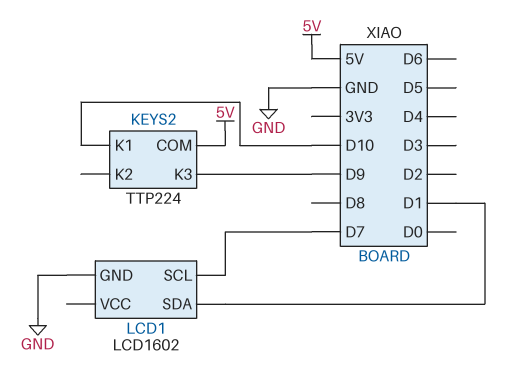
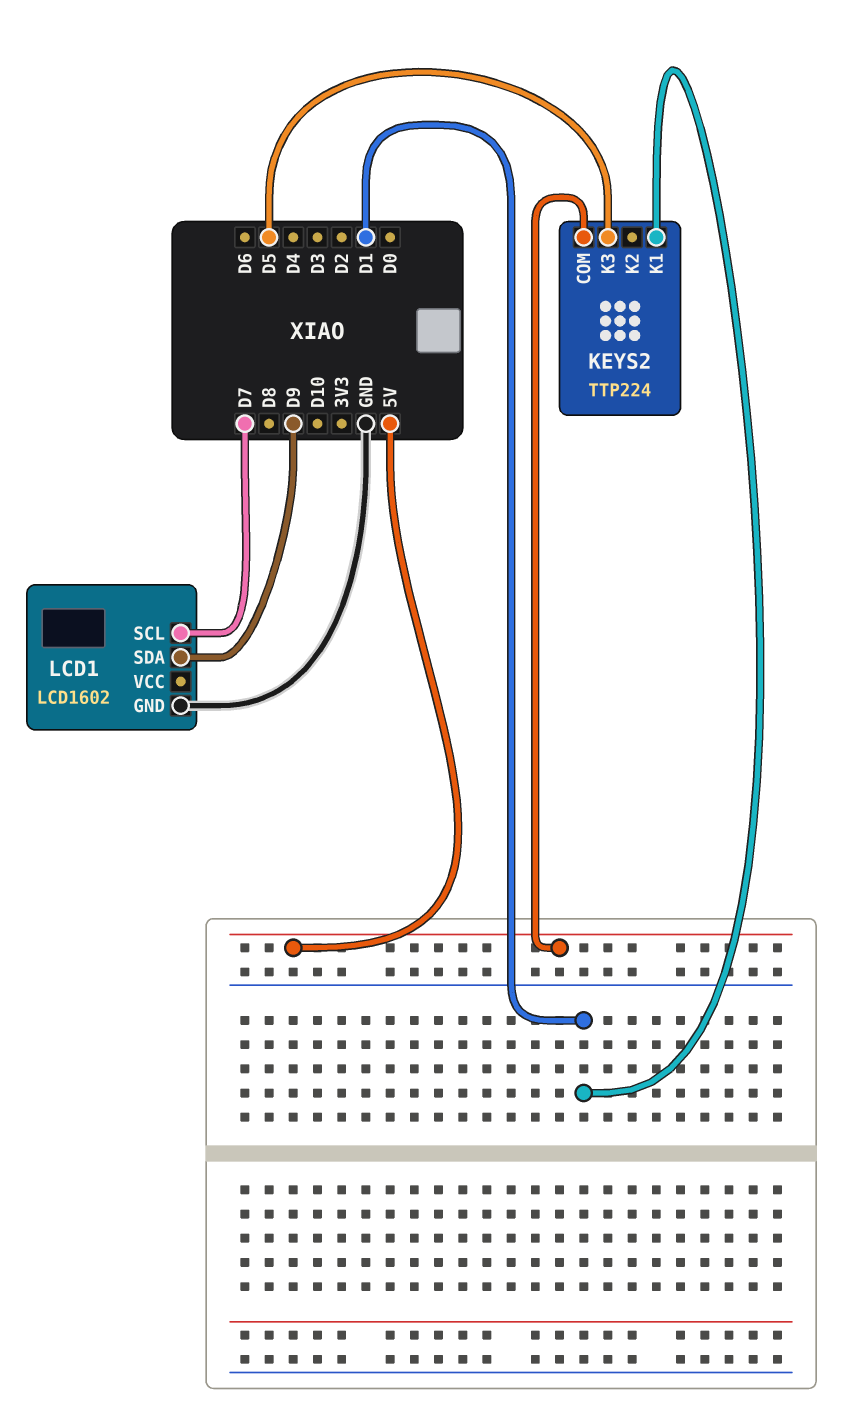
KEYS2 pin K1: D10 -> D1
KEYS2 pin K3: D9 -> D5
LCD1 pin SDA: D1 -> D9

